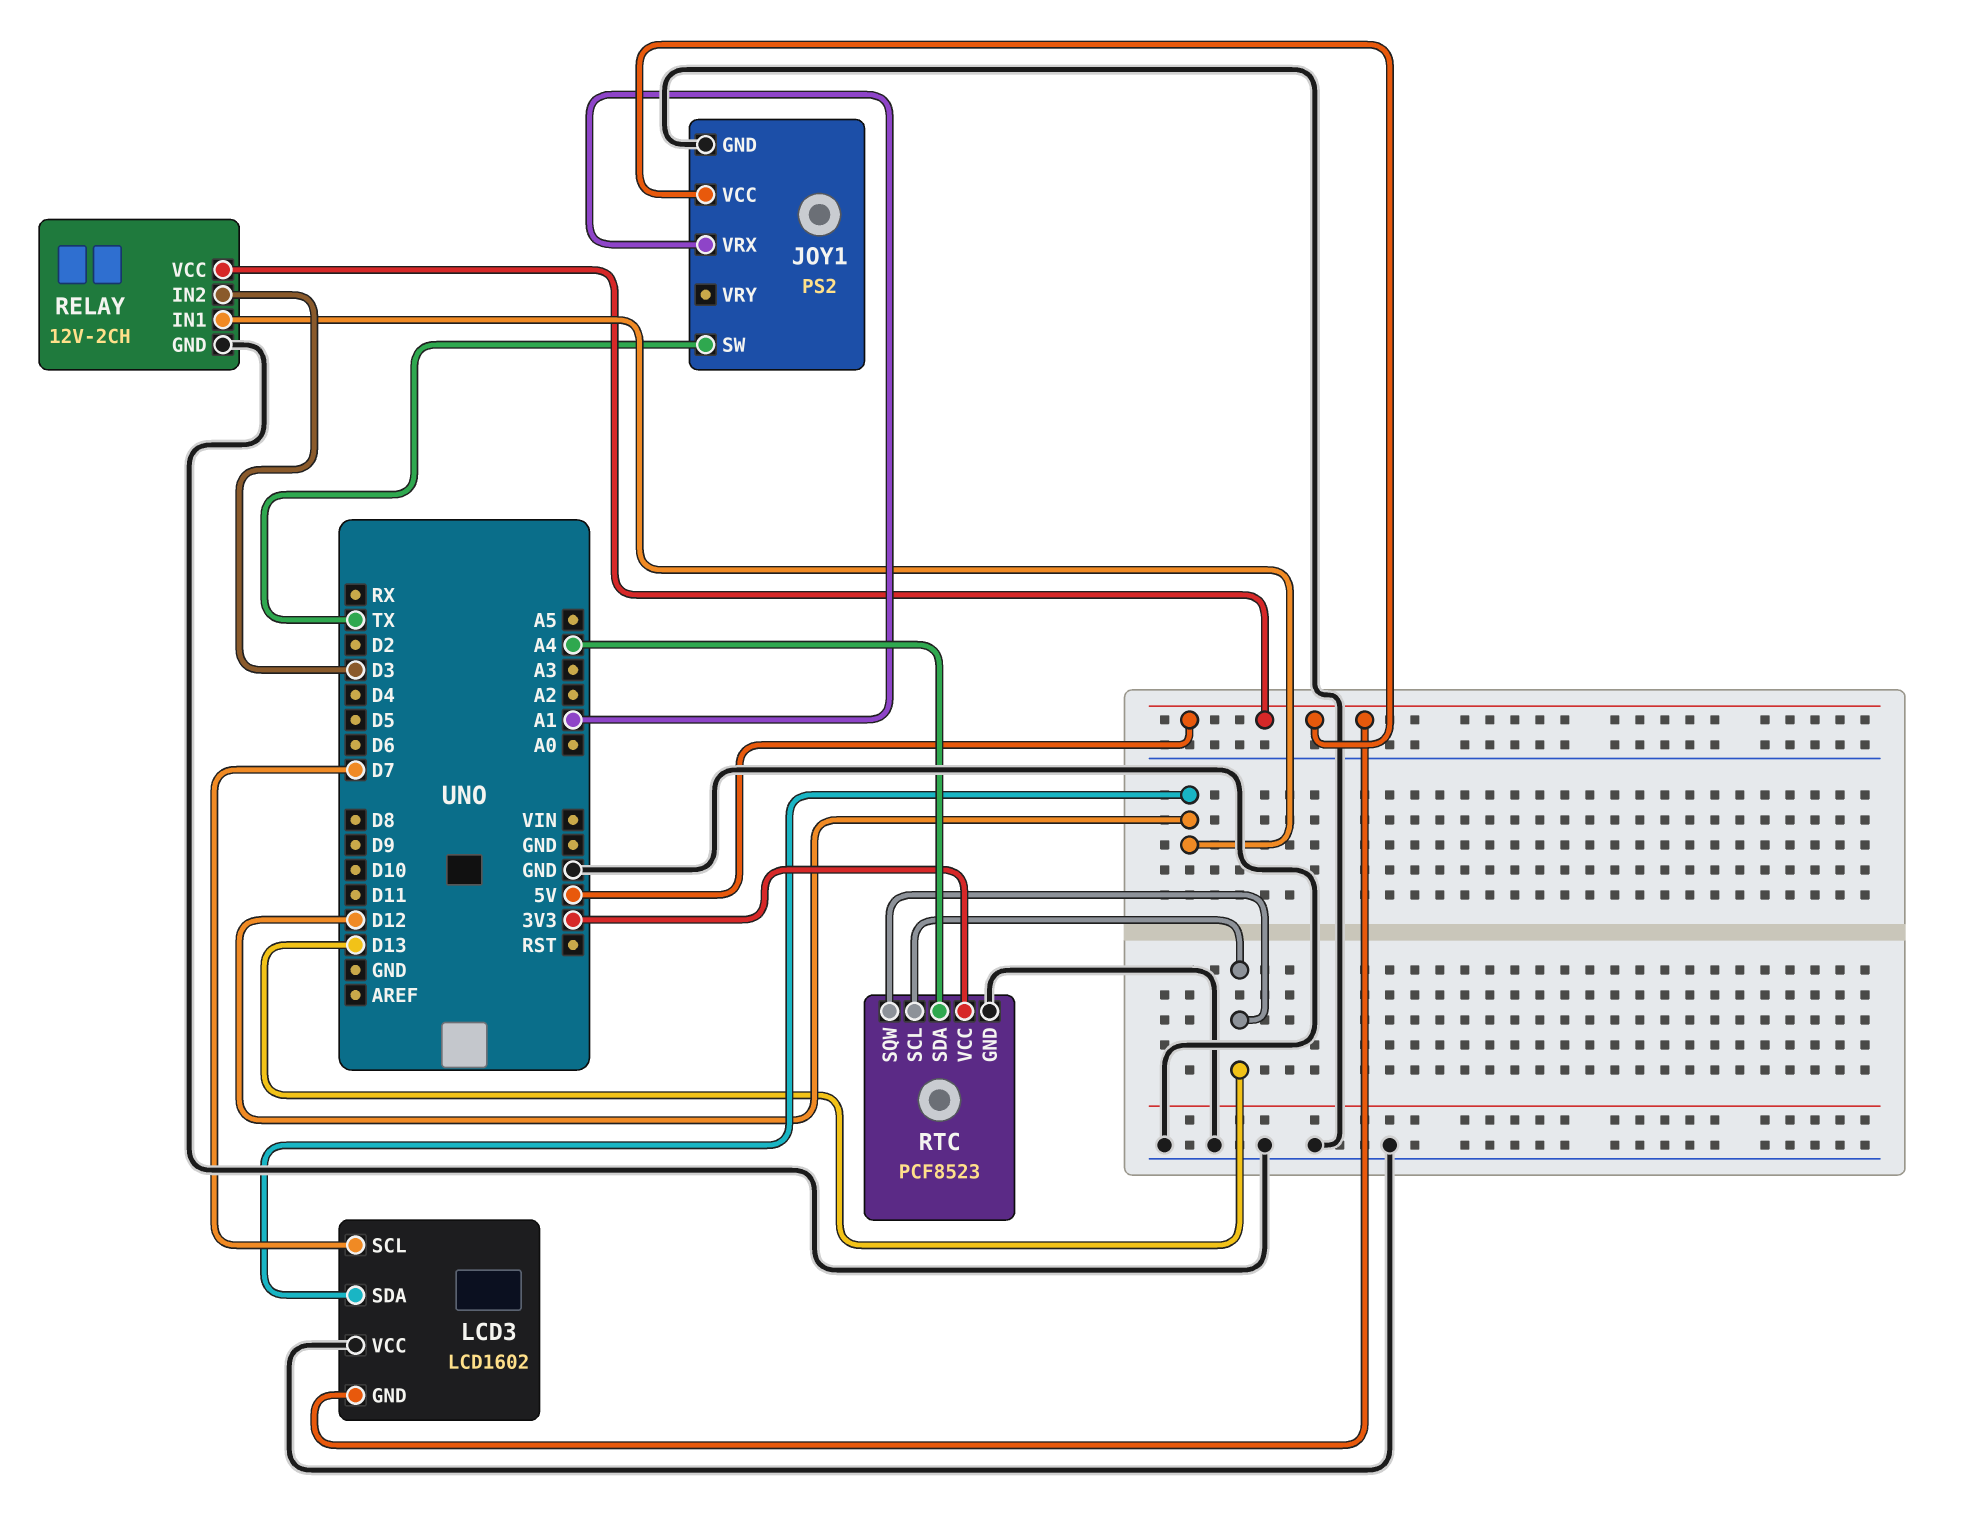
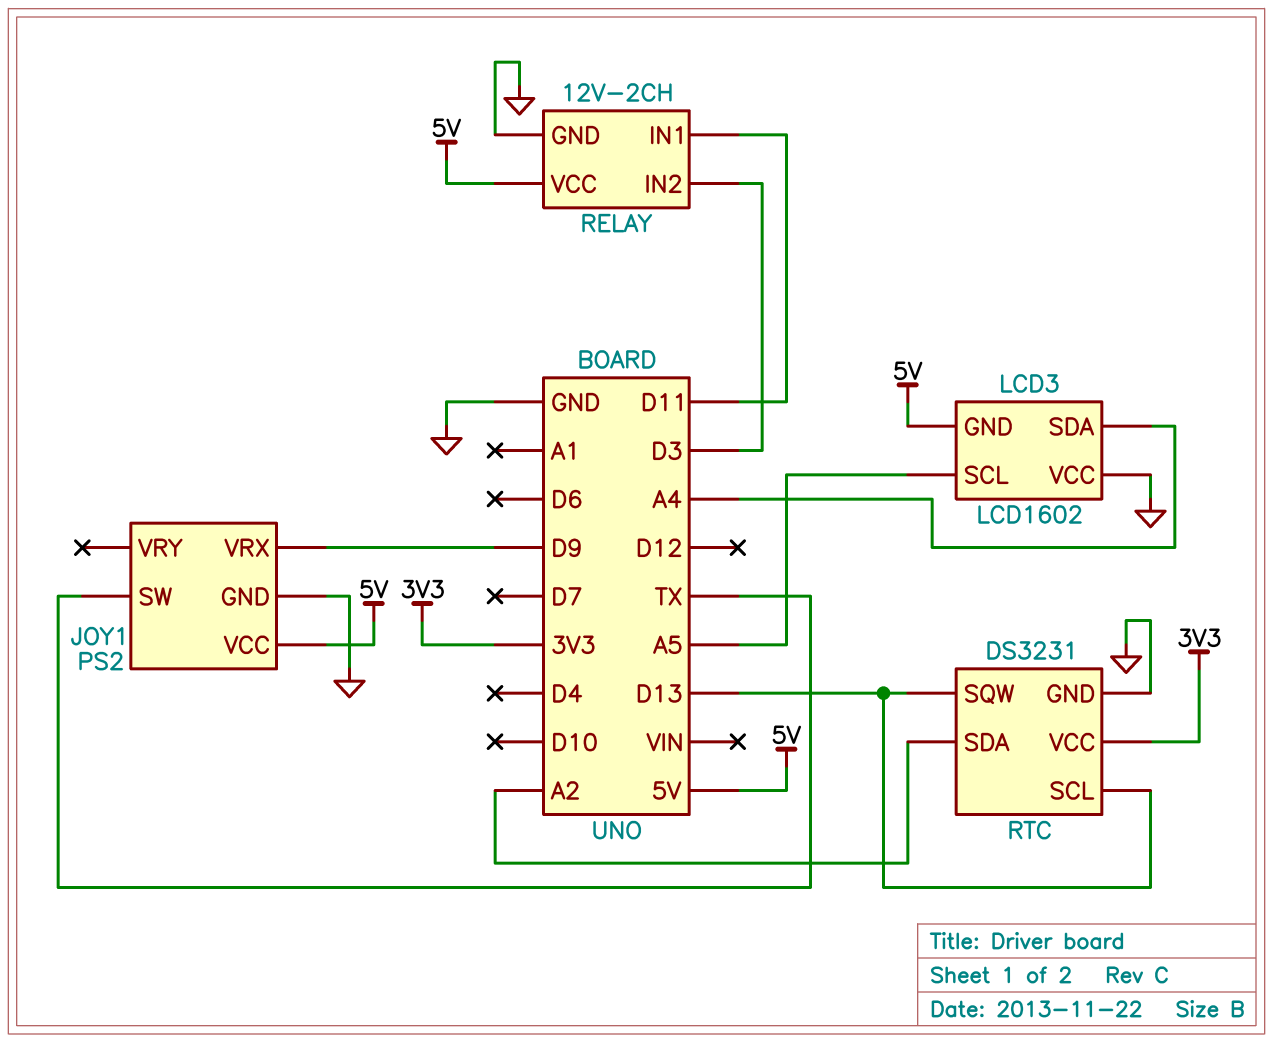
JOY1 pin VRX: A1 -> D9
LCD3 pin SCL: D7 -> A5
LCD3 pin SDA: D12 -> A4
RELAY pin IN1: D12 -> D11
RTC: PCF8523 -> DS3231
RTC pin SDA: A4 -> A2

